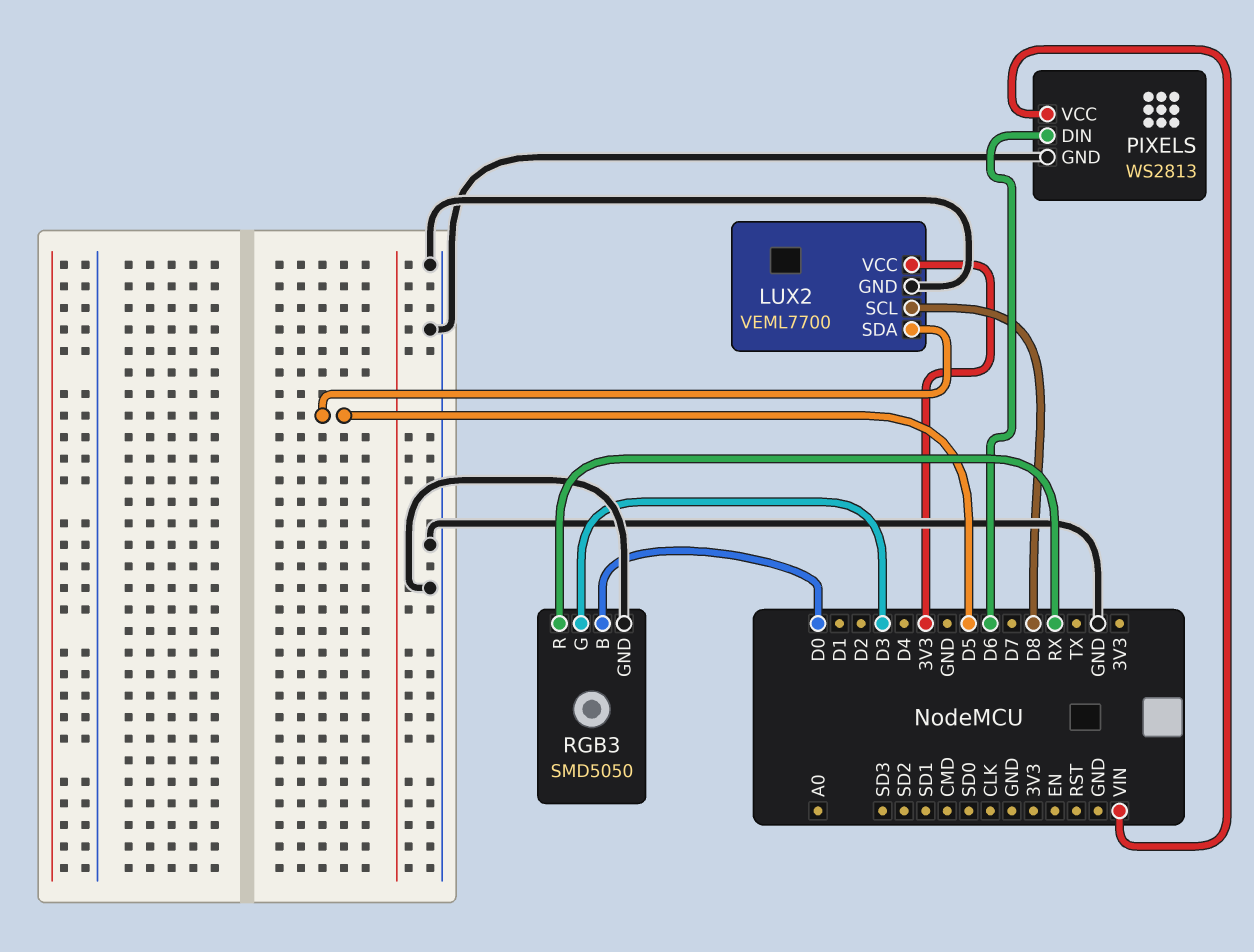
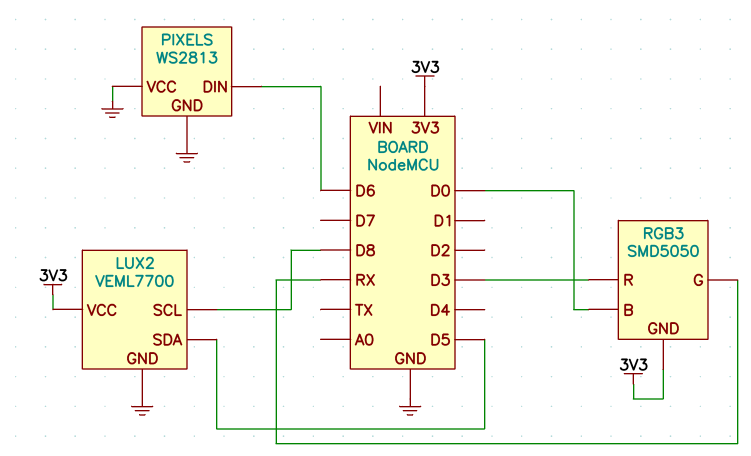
PIXELS pin VCC: VIN -> GND
RGB3 pin G: D3 -> RX
RGB3 pin GND: GND -> 3V3
RGB3 pin R: RX -> D3

